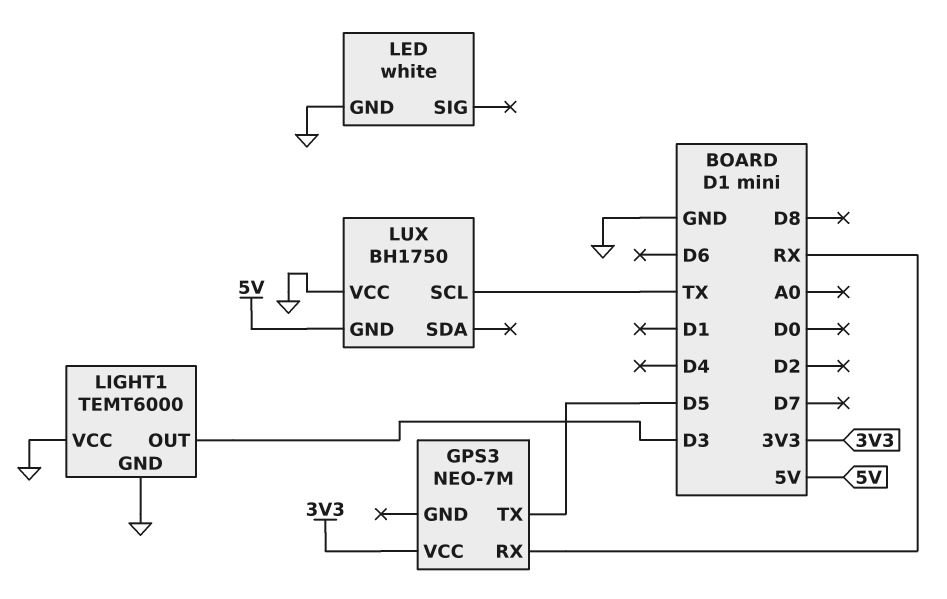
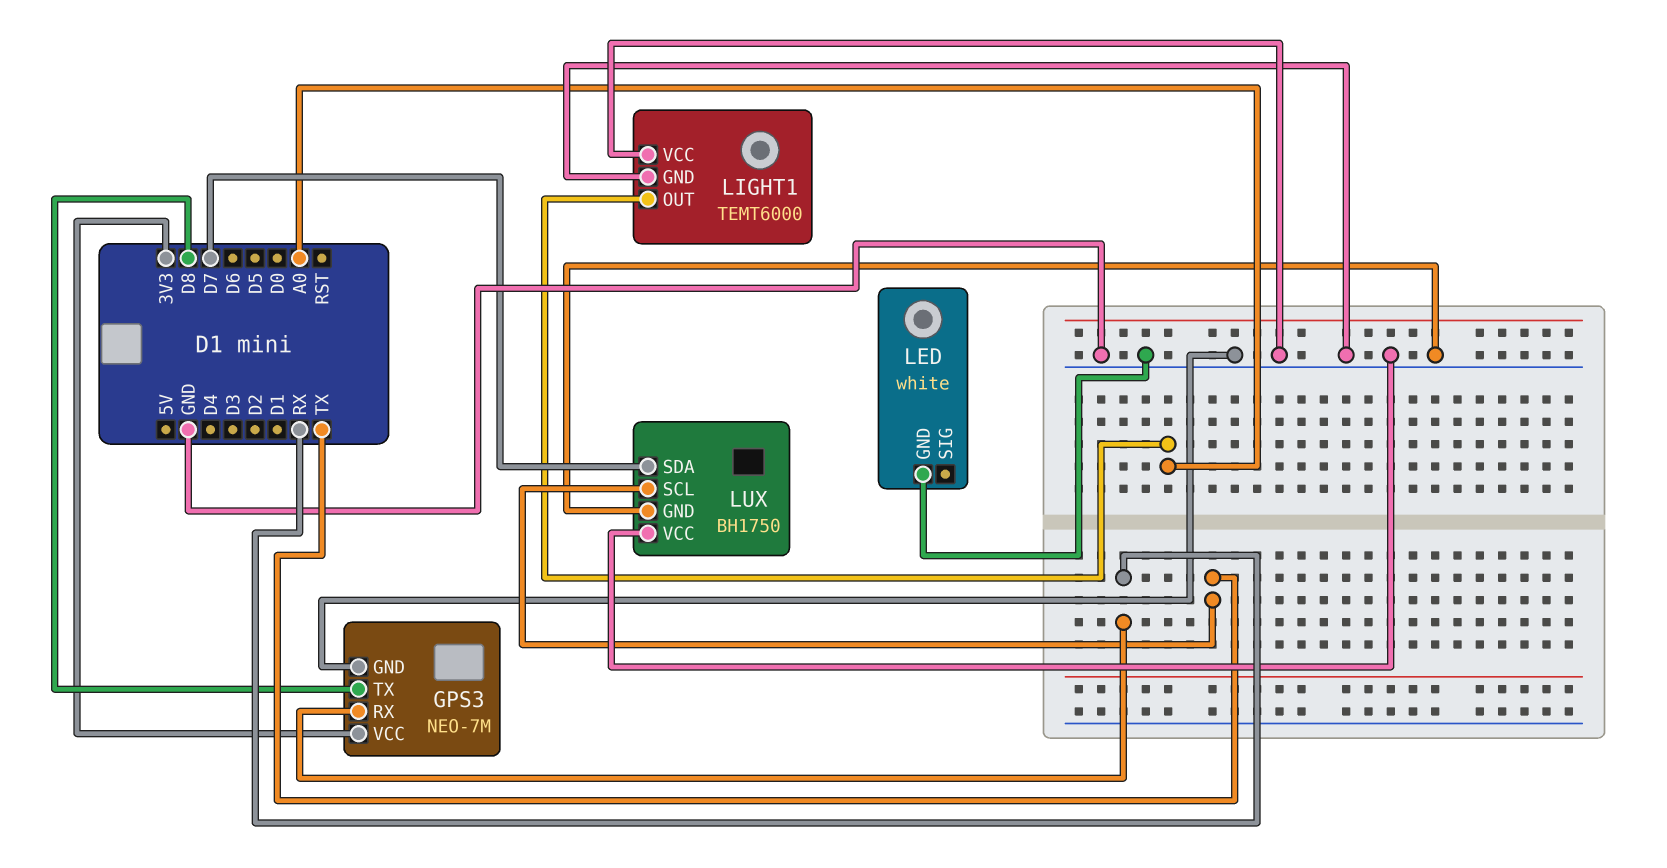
GPS3 pin GND: none -> GND
GPS3 pin TX: D5 -> D8
LIGHT1 pin OUT: D3 -> A0
LUX pin GND: 5V -> GND
LUX pin SDA: none -> D7

